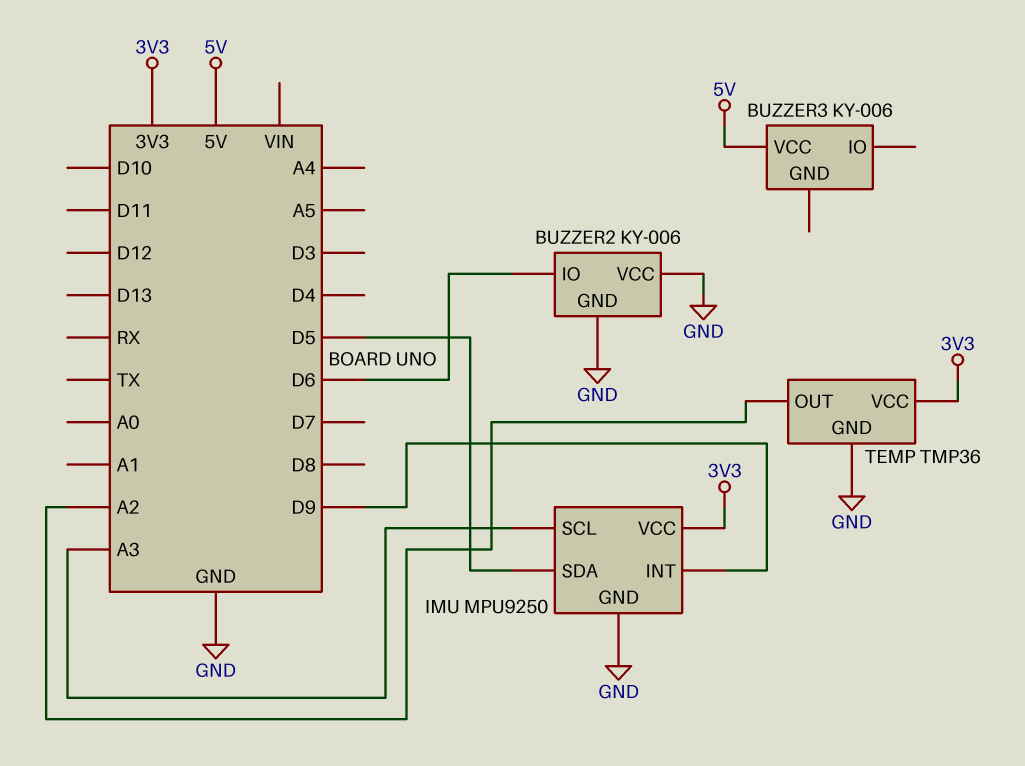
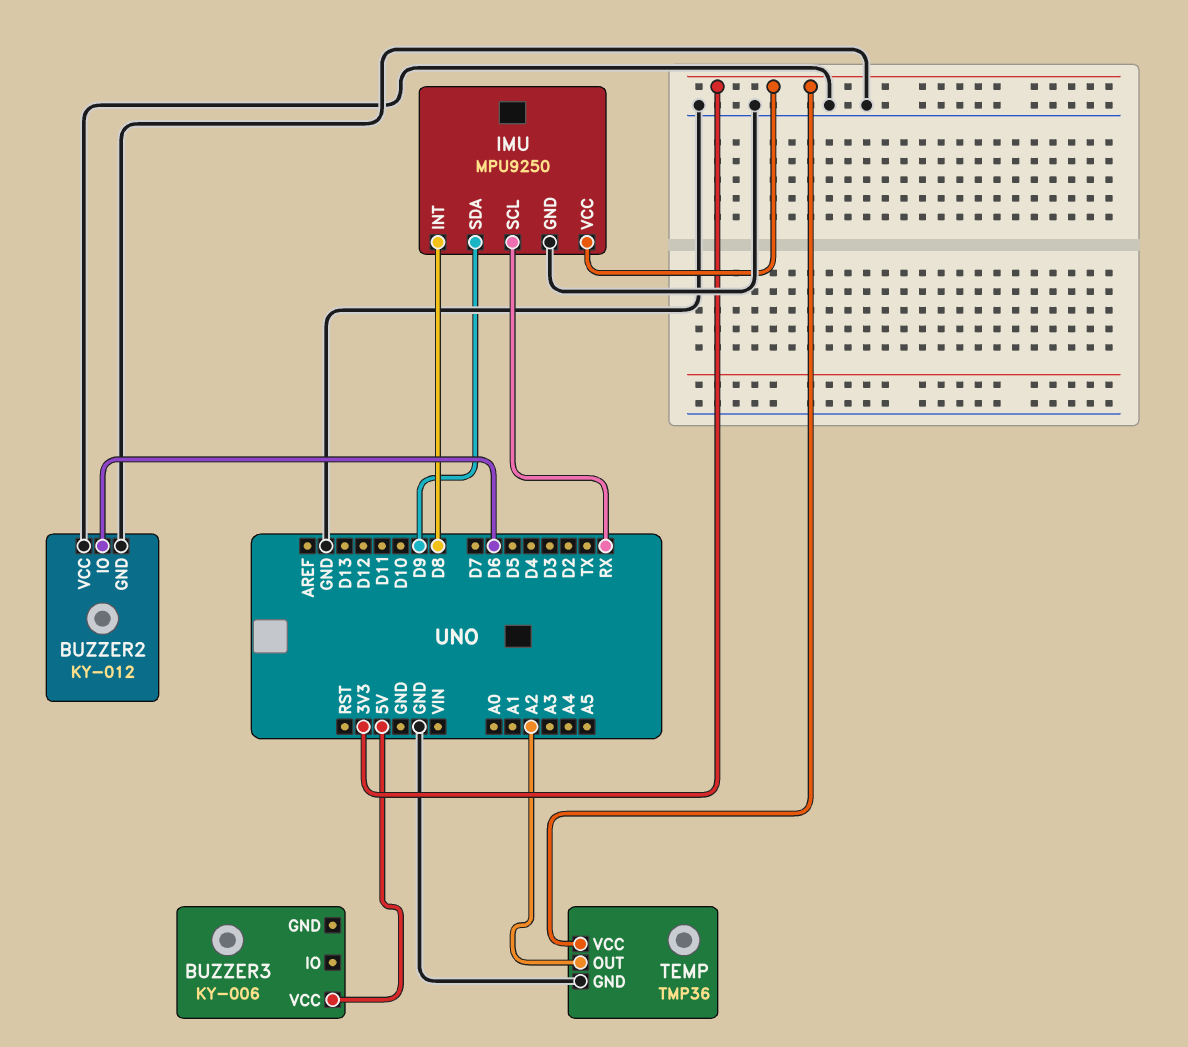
BUZZER2: KY-006 -> KY-012
IMU pin INT: D9 -> D8
IMU pin SCL: A3 -> RX
IMU pin SDA: D5 -> D9

